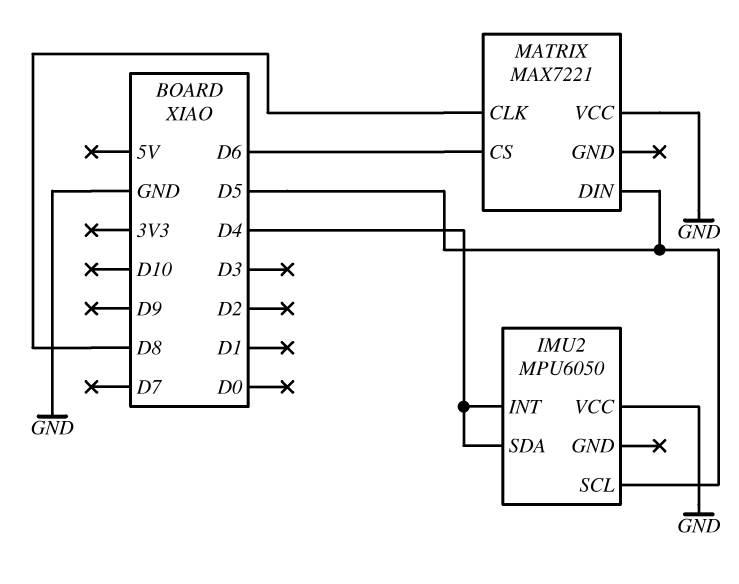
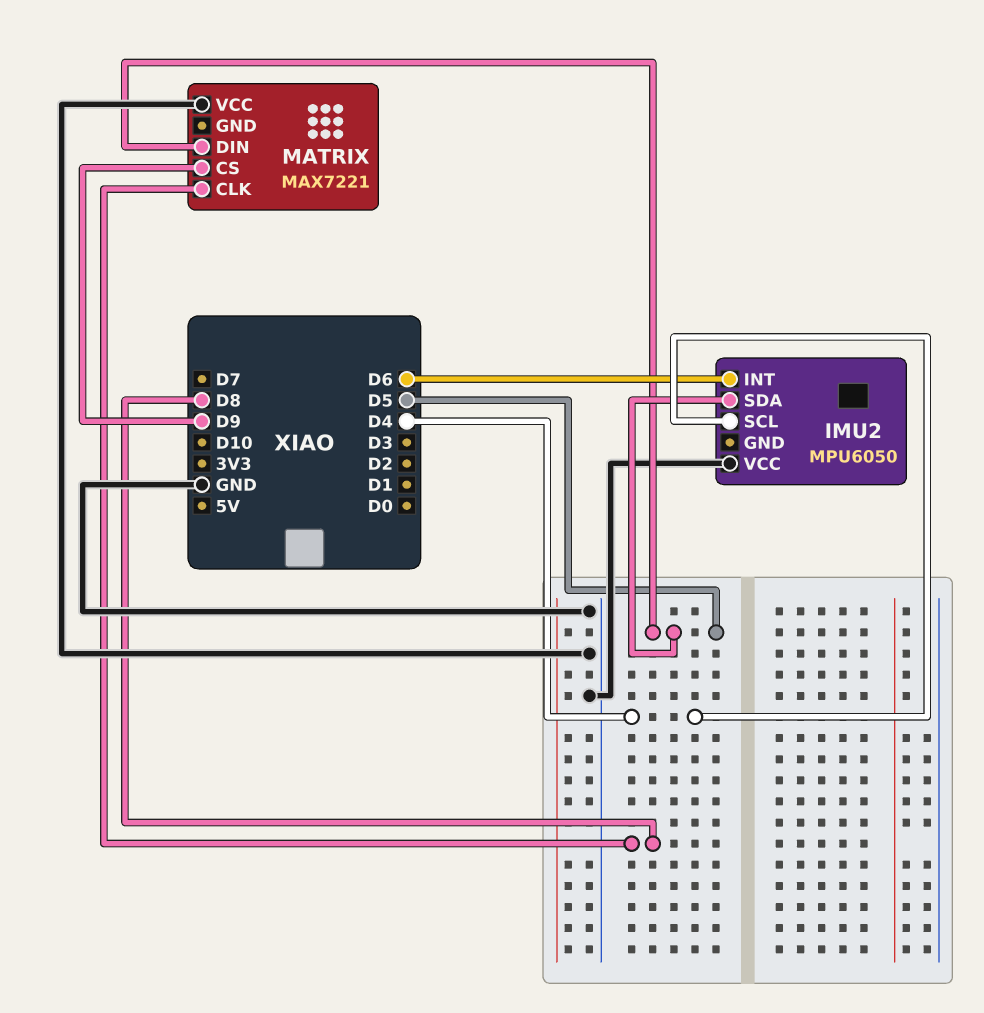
IMU2 pin INT: D4 -> D6
IMU2 pin SCL: D5 -> D4
IMU2 pin SDA: D4 -> D5
MATRIX pin CS: D6 -> D9

